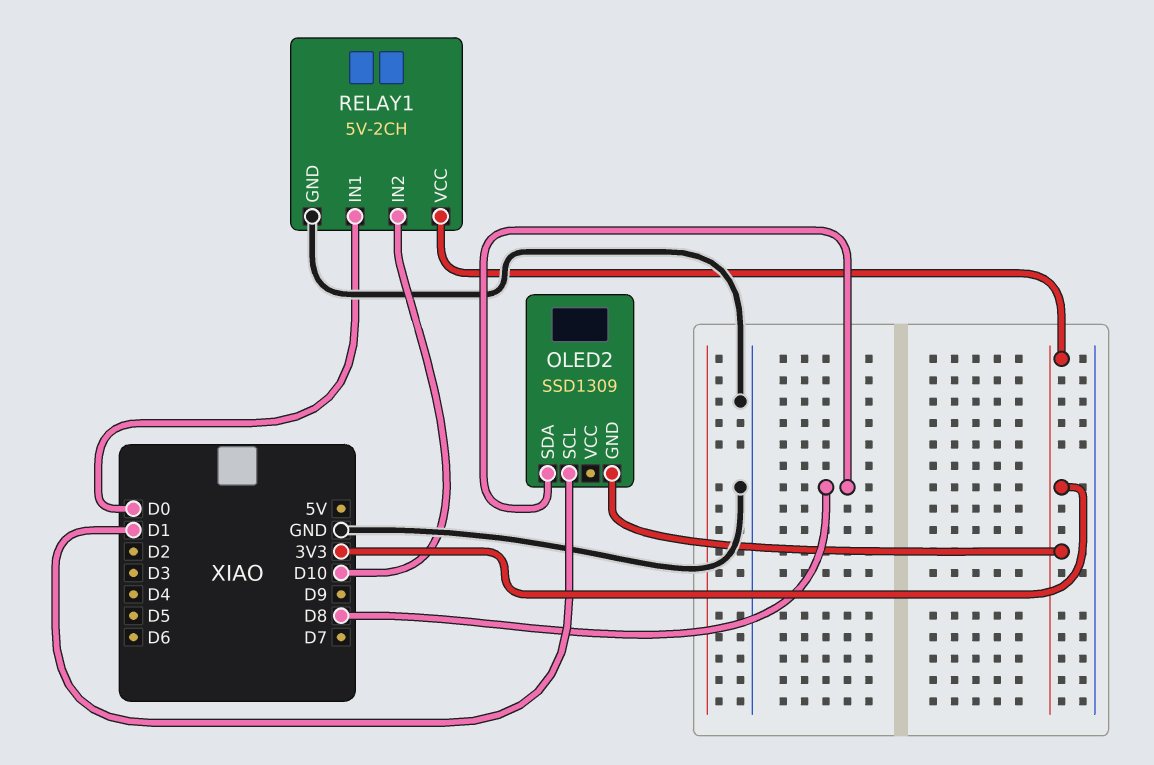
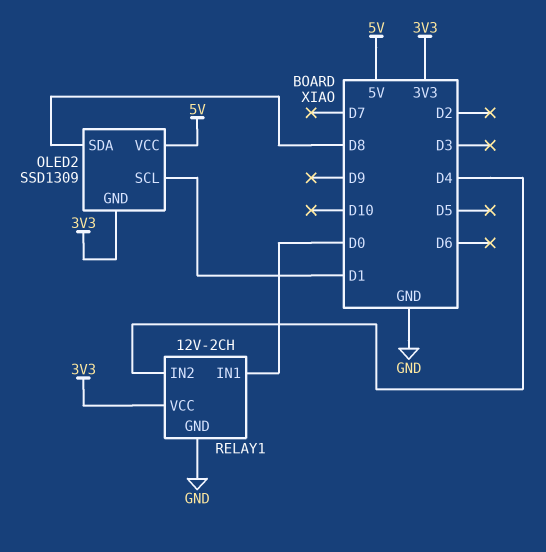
OLED2 pin VCC: none -> 5V
RELAY1: 5V-2CH -> 12V-2CH
RELAY1 pin IN2: D10 -> D4

